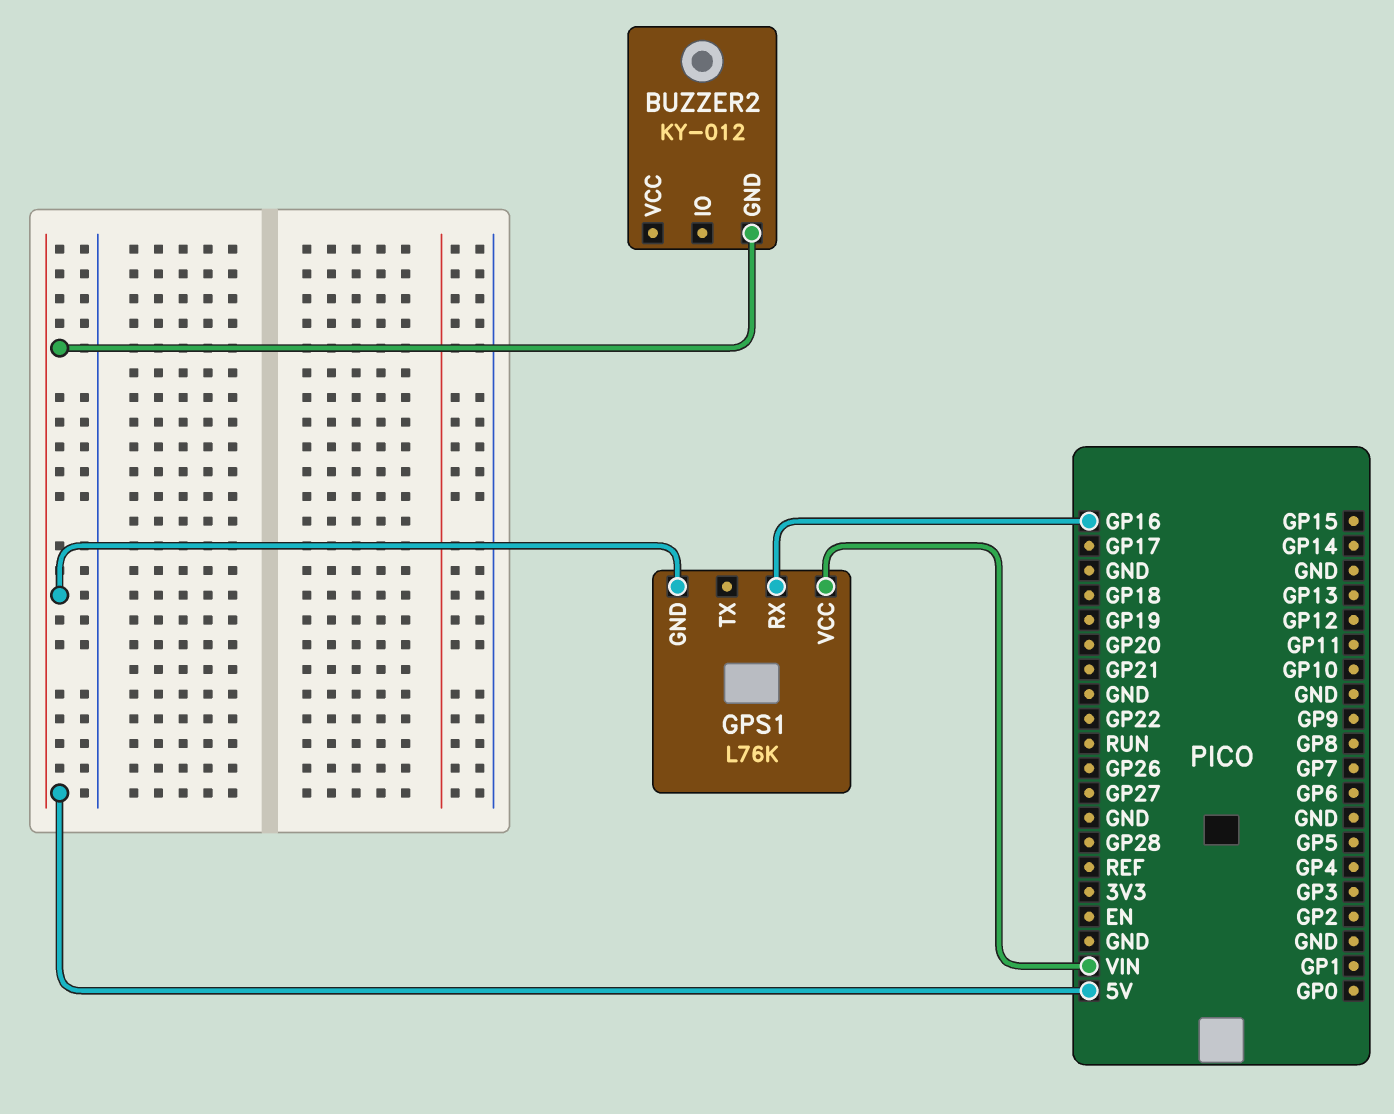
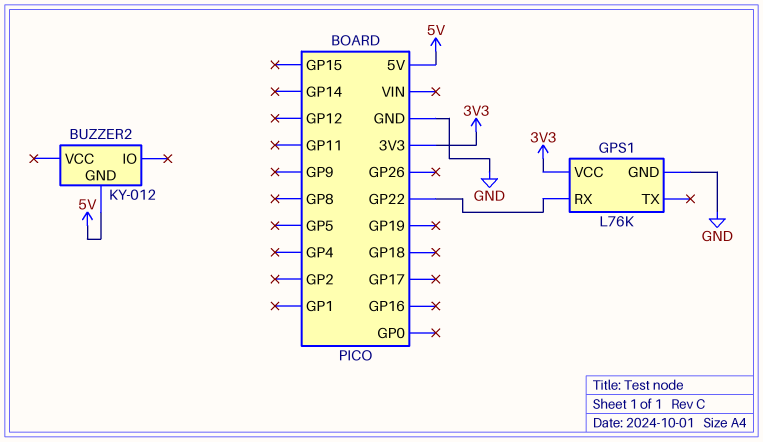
GPS1 pin GND: 5V -> GND
GPS1 pin RX: GP16 -> GP22
GPS1 pin VCC: VIN -> 3V3

